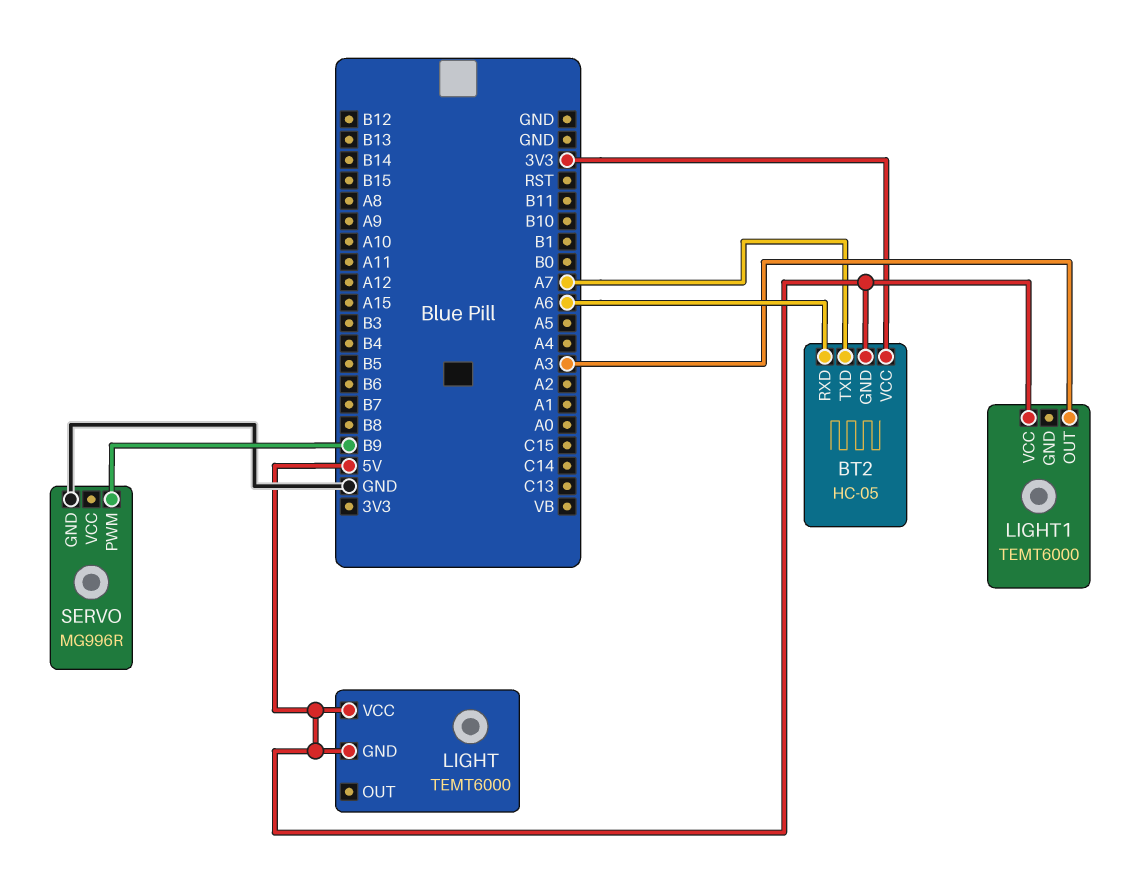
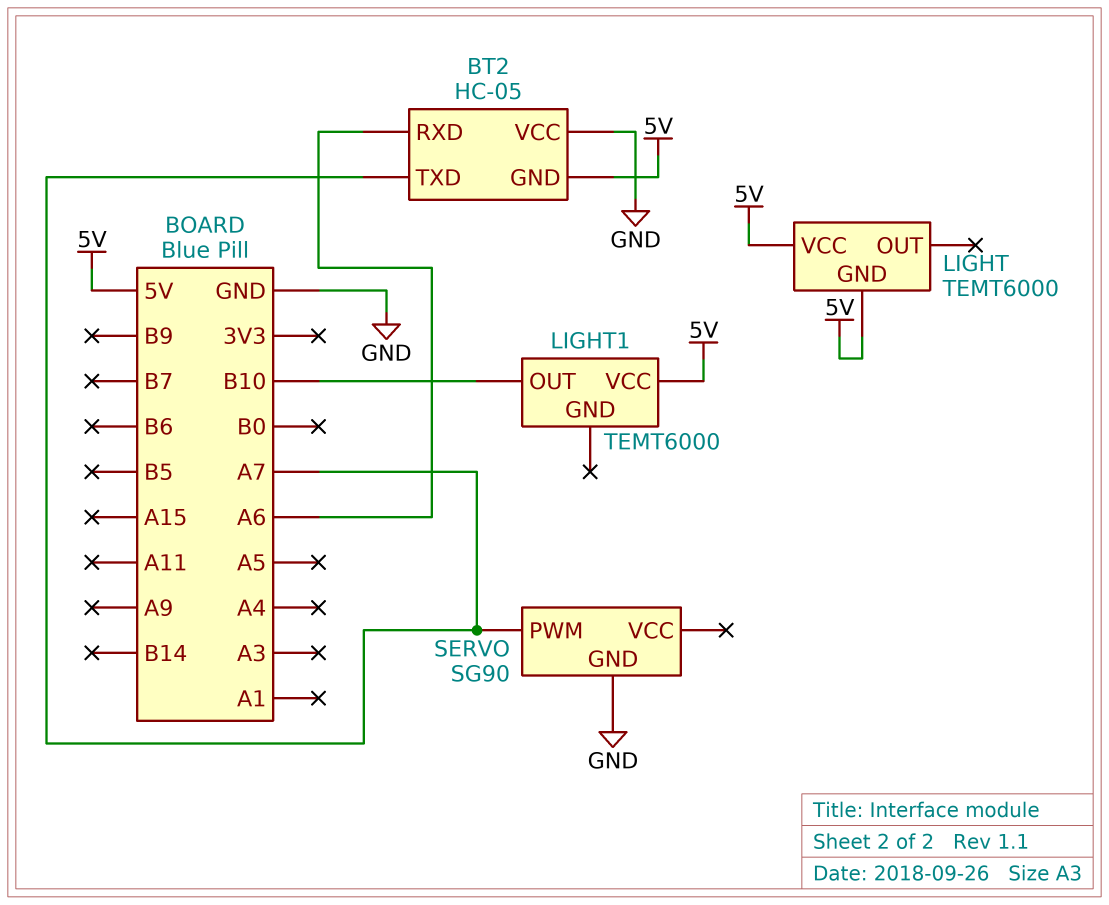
BT2 pin VCC: 3V3 -> GND
LIGHT1 pin OUT: A3 -> B10
SERVO: MG996R -> SG90
SERVO pin PWM: B9 -> A7

